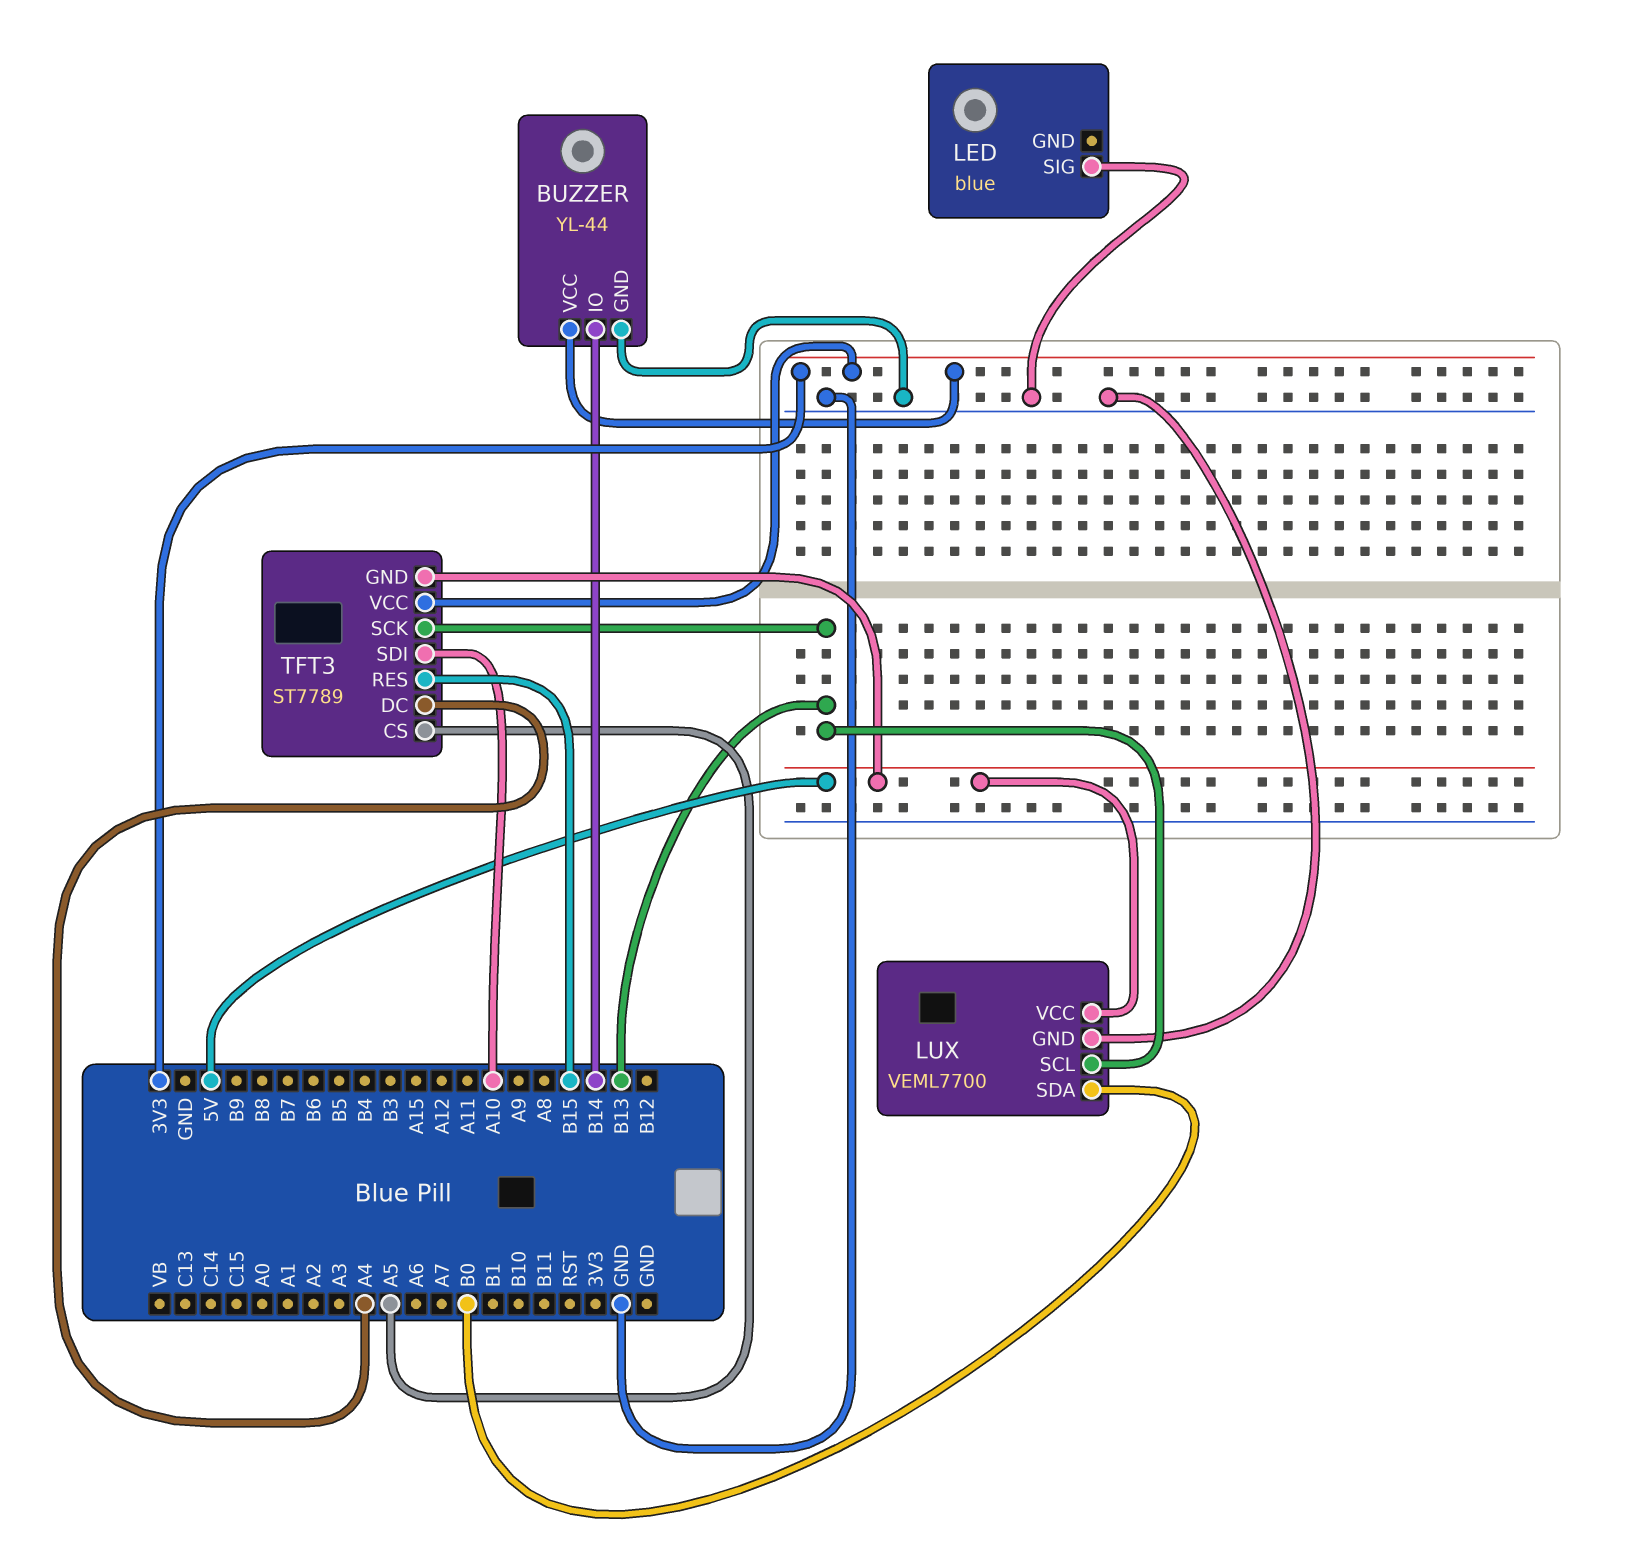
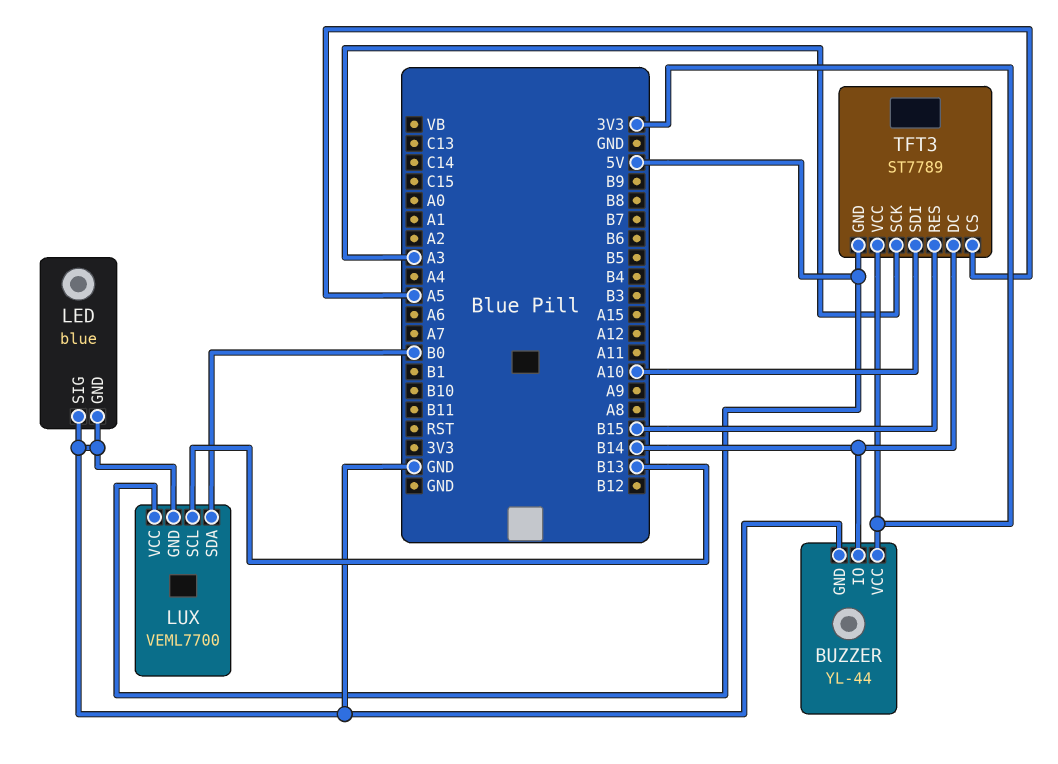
LED pin GND: none -> GND
TFT3 pin DC: A4 -> B14
TFT3 pin SCK: B13 -> A3

